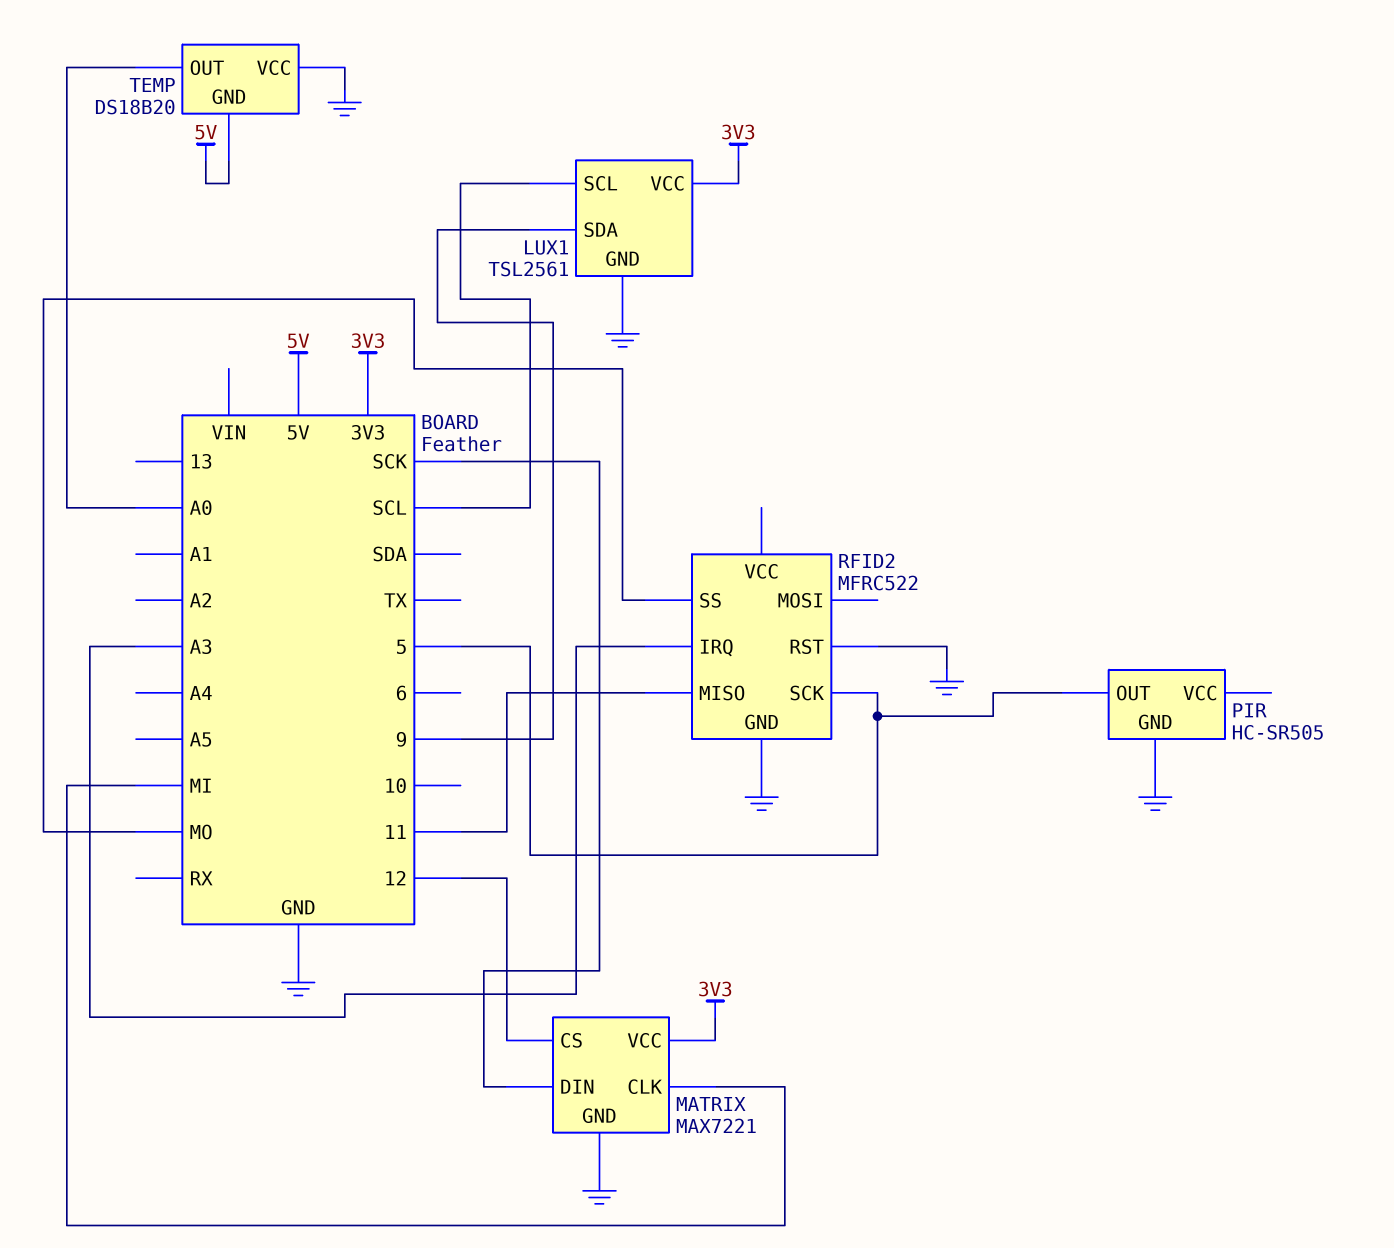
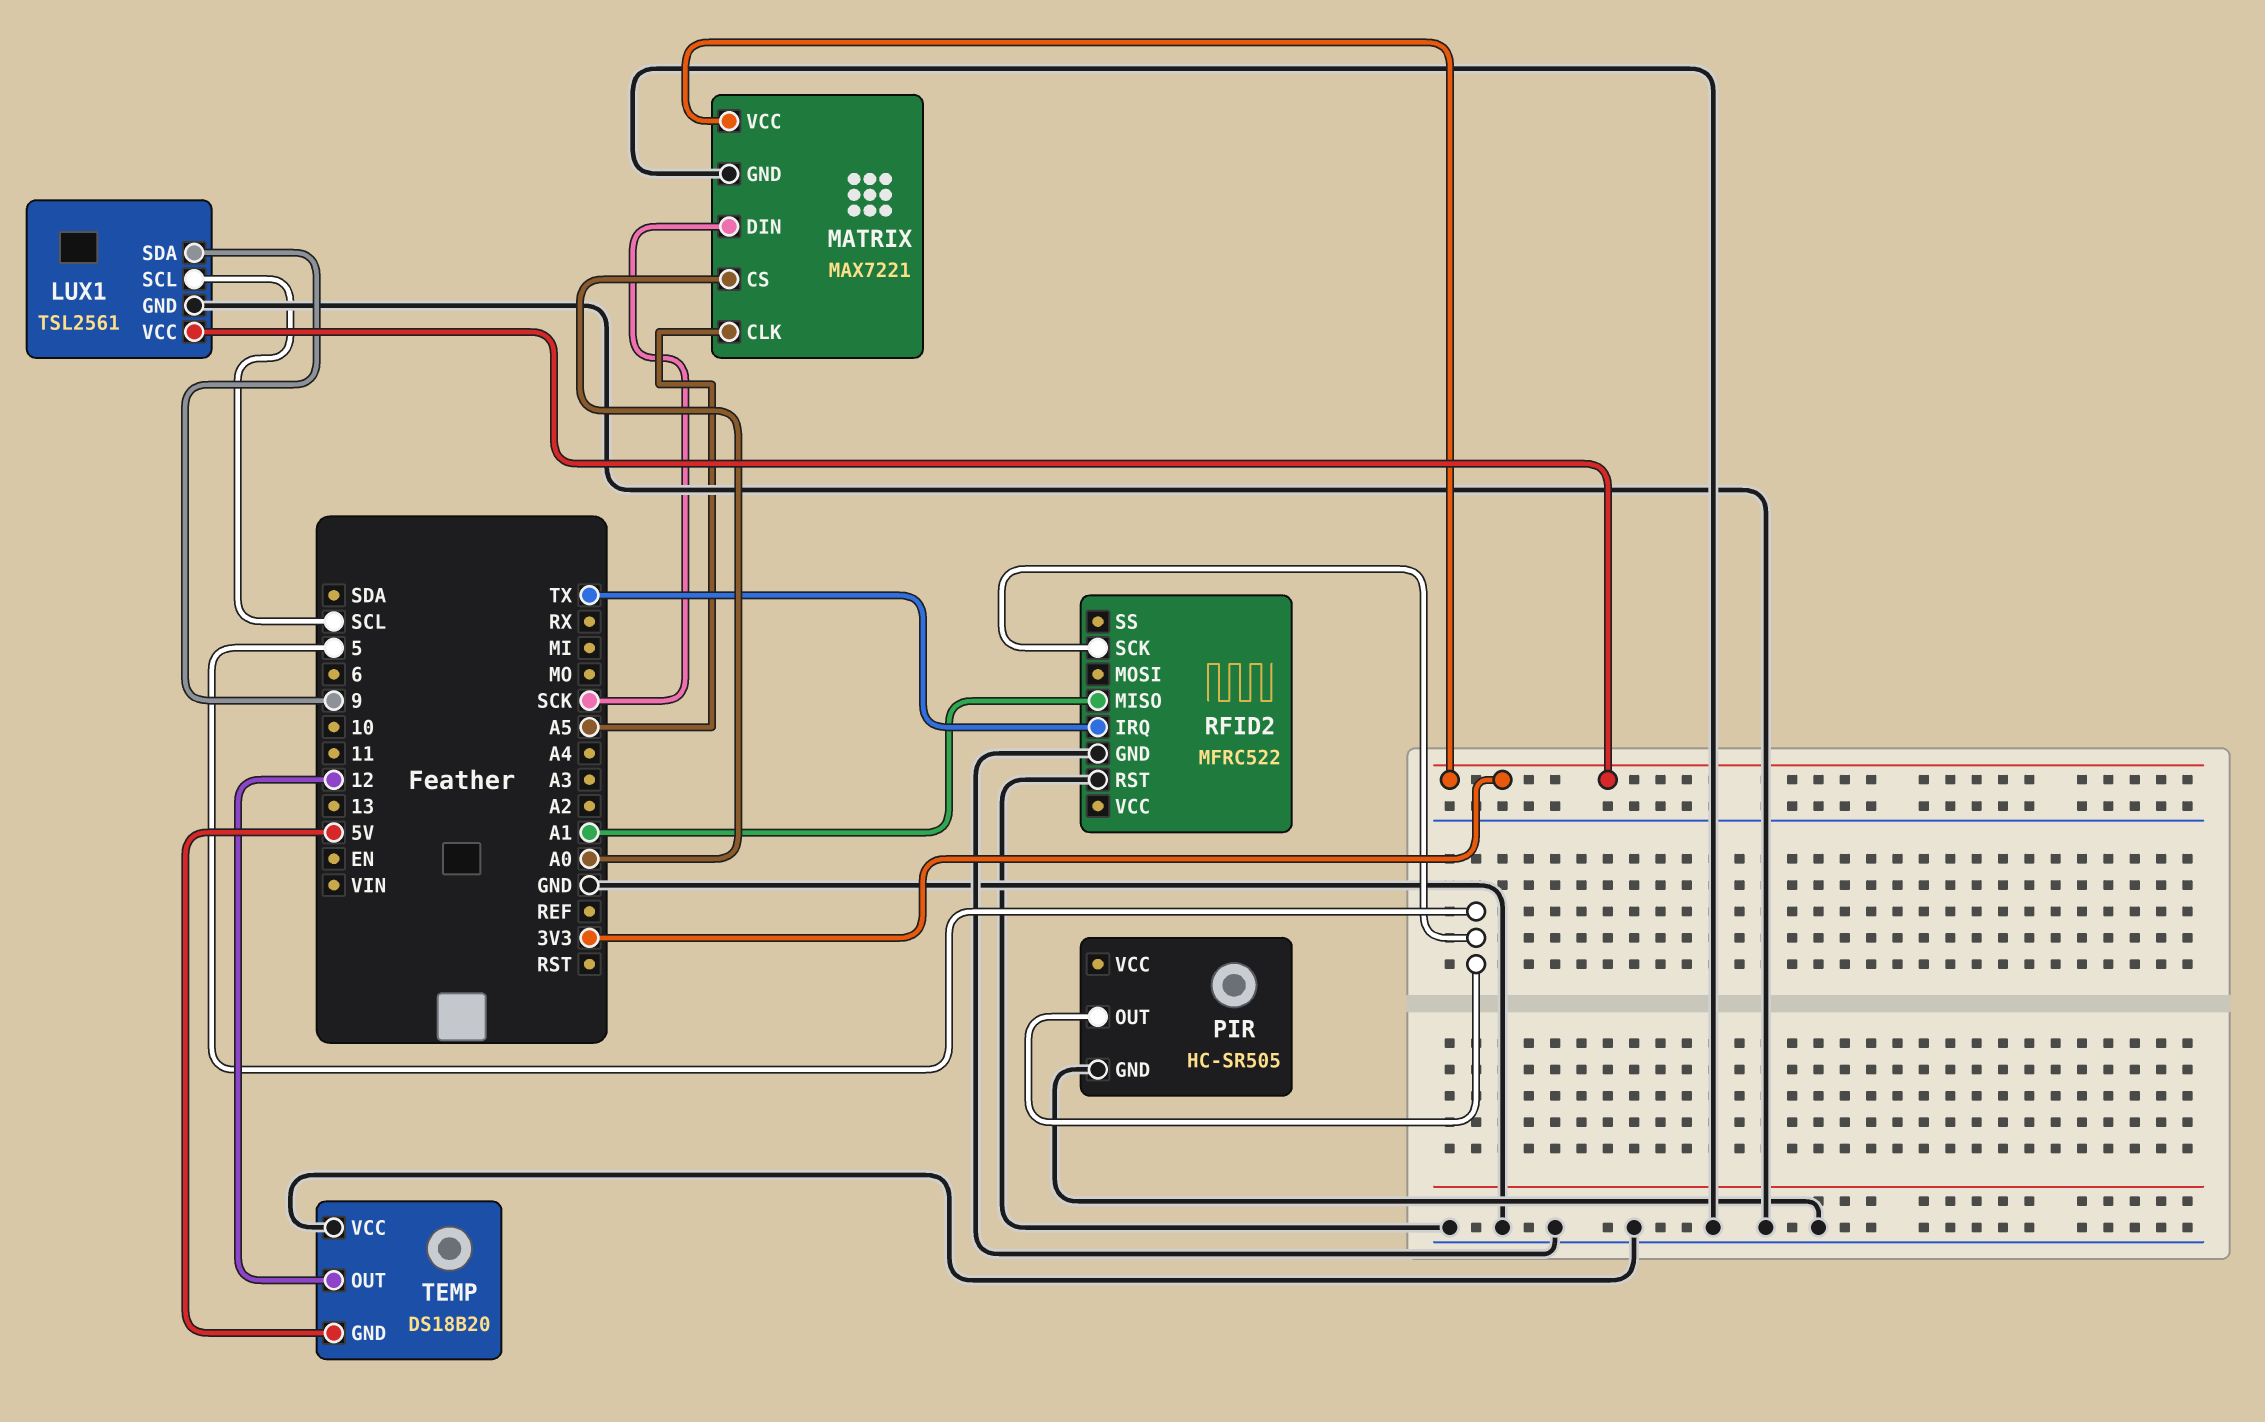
MATRIX pin CLK: MI -> A5
MATRIX pin CS: 12 -> A0
RFID2 pin IRQ: A3 -> TX
RFID2 pin MISO: 11 -> A1
RFID2 pin SS: MO -> none
TEMP pin OUT: A0 -> 12

